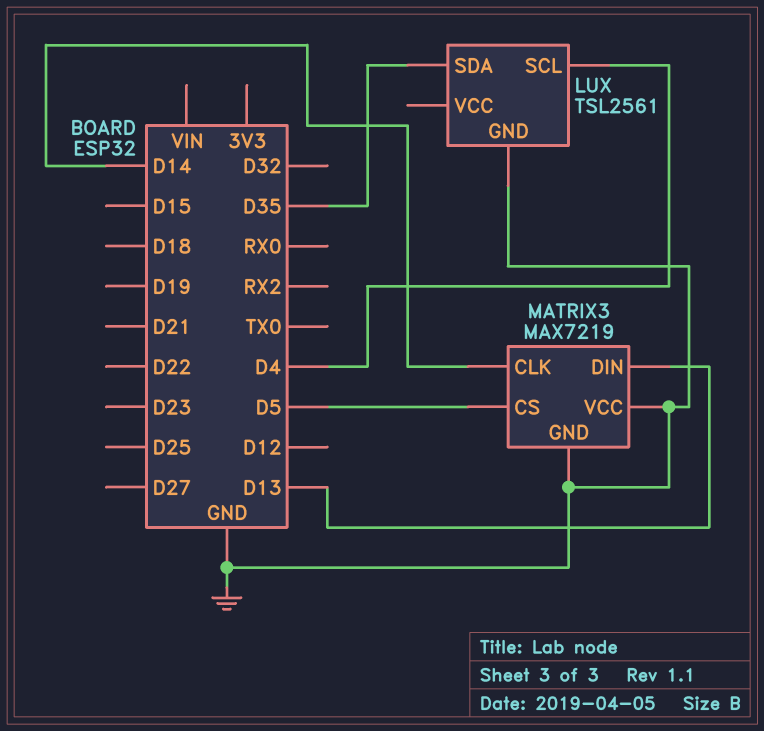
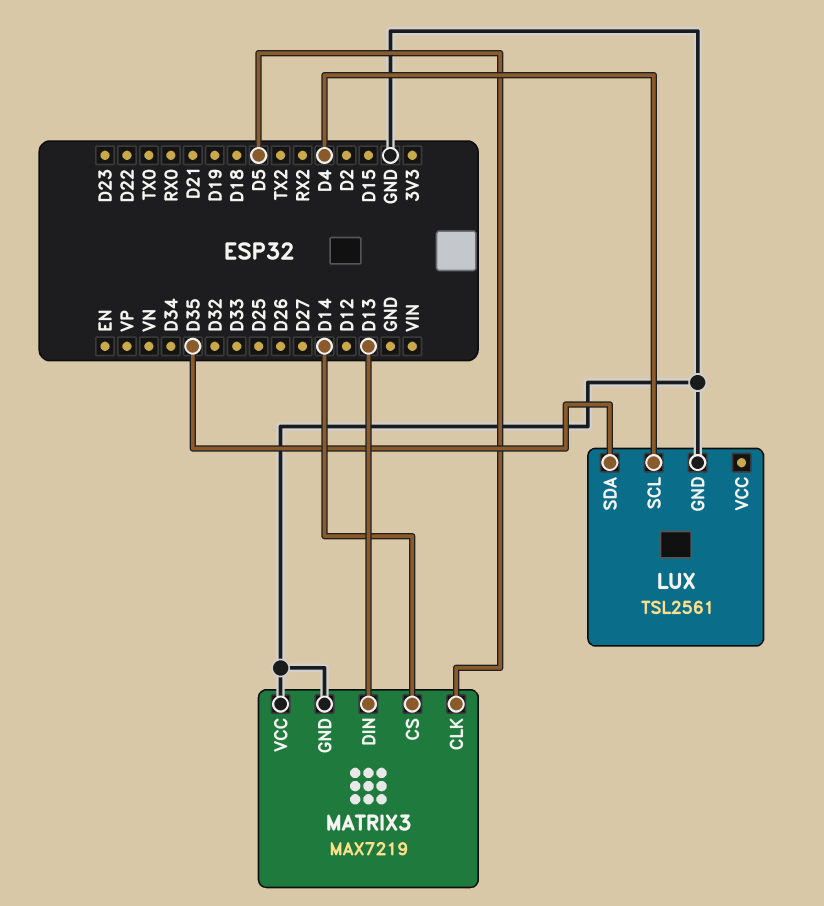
MATRIX3 pin CLK: D14 -> D5
MATRIX3 pin CS: D5 -> D14

